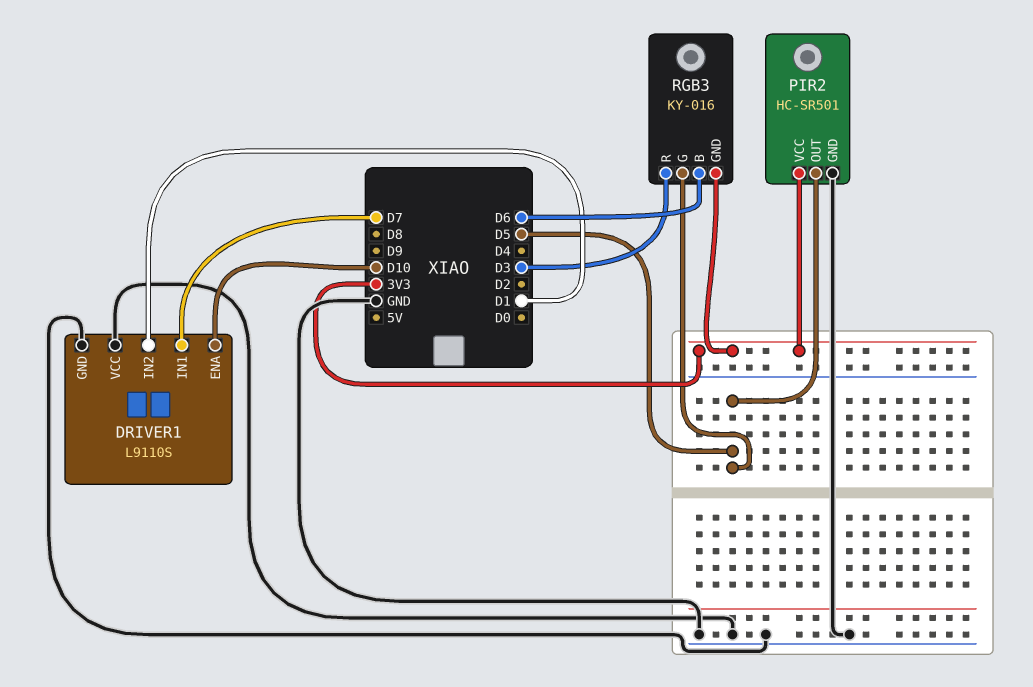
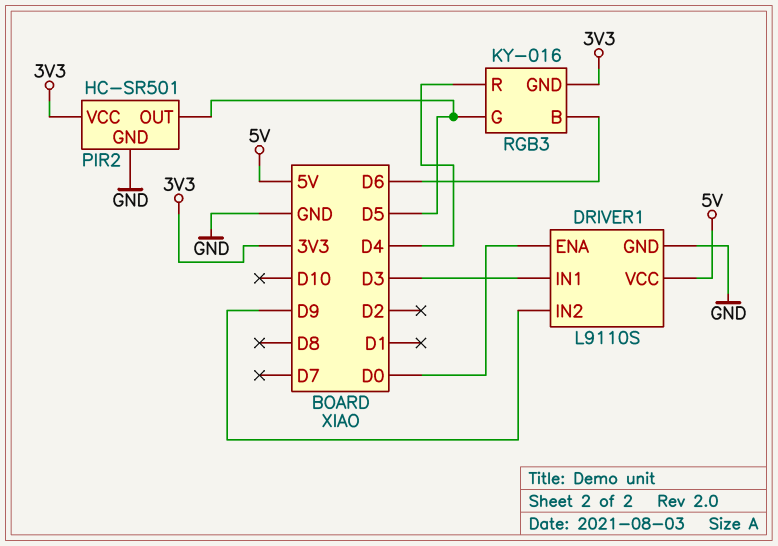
DRIVER1 pin ENA: D10 -> D0
DRIVER1 pin IN1: D7 -> D3
DRIVER1 pin IN2: D1 -> D9
DRIVER1 pin VCC: GND -> 5V
RGB3 pin R: D3 -> D4

